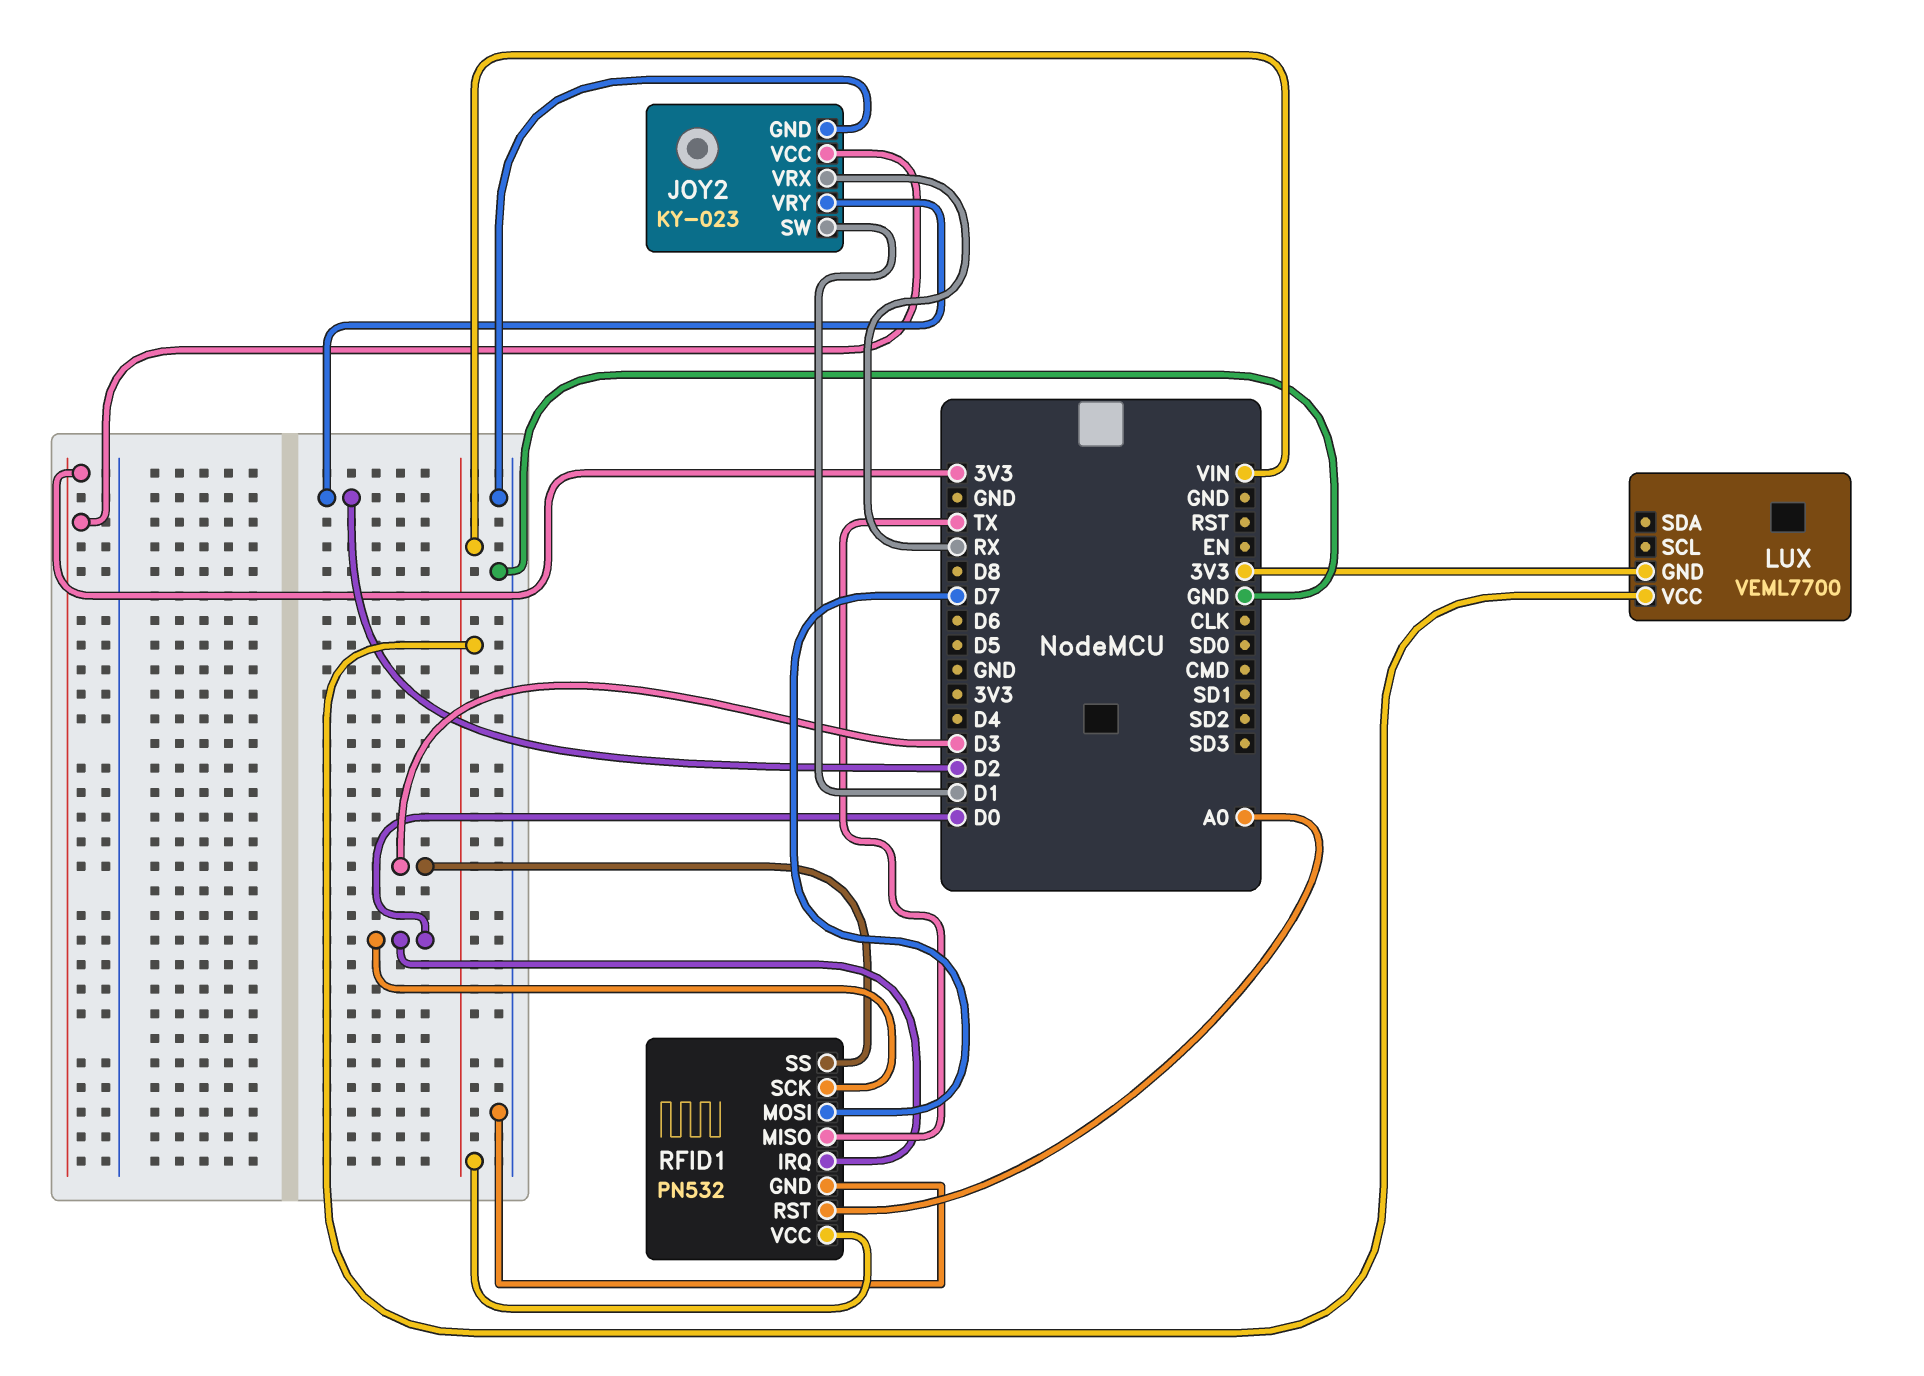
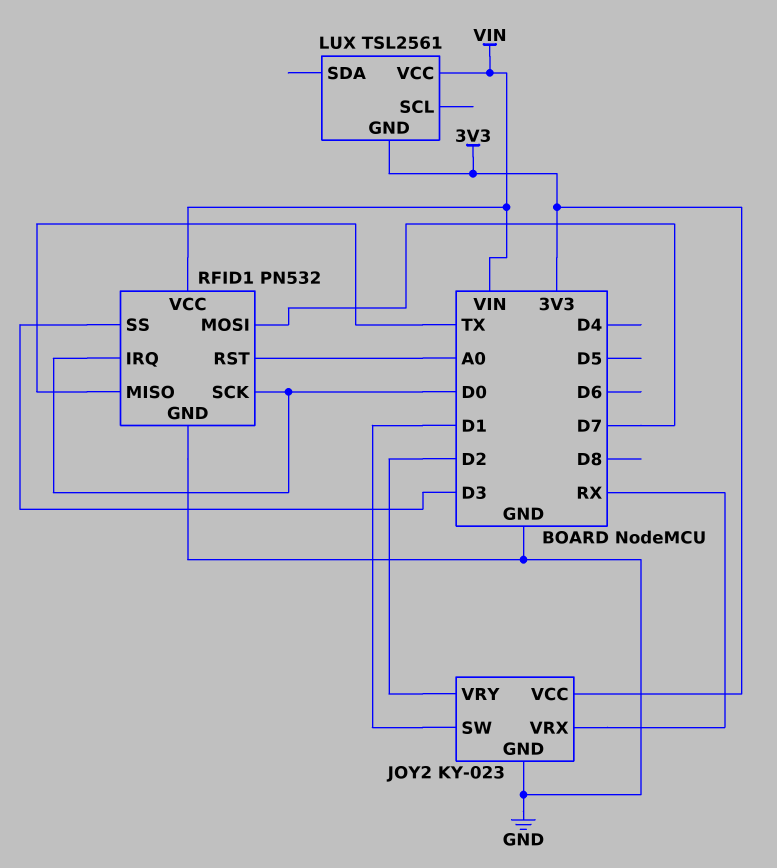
LUX: VEML7700 -> TSL2561

